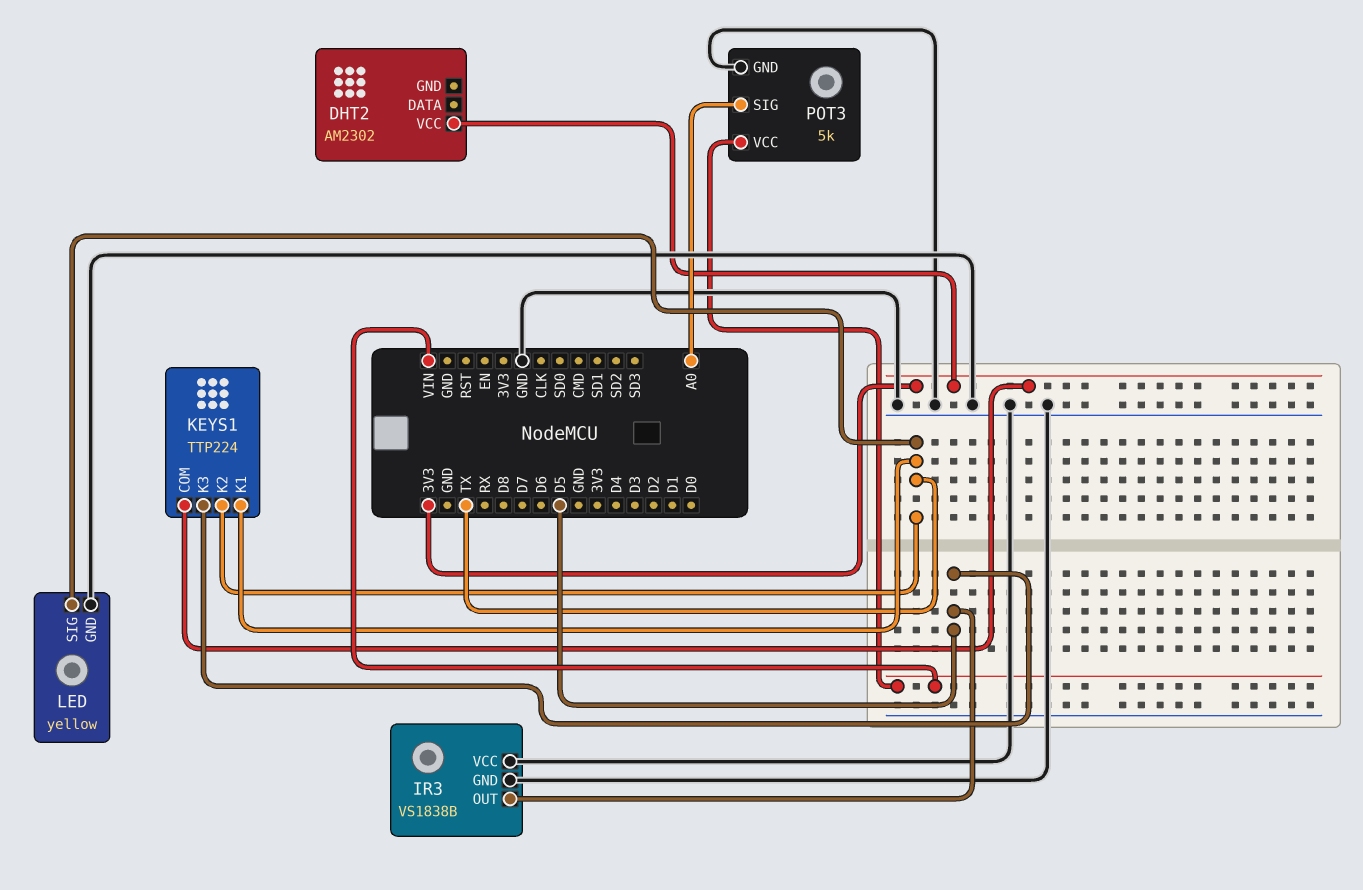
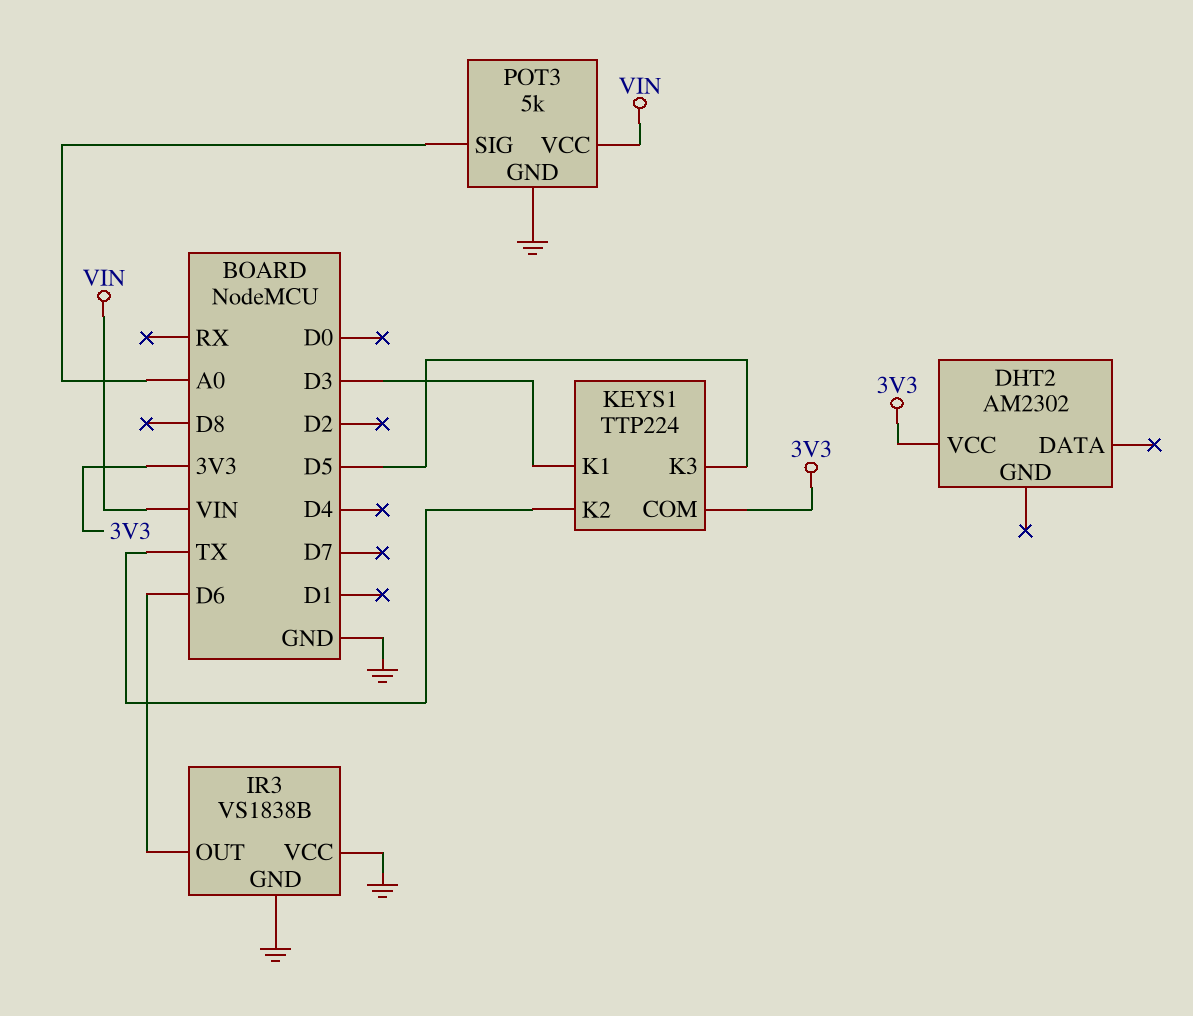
IR3 pin OUT: D5 -> D6
KEYS1 pin K1: TX -> D3
LED: yellow -> none
LED pin GND: GND -> none
LED pin SIG: TX -> none

